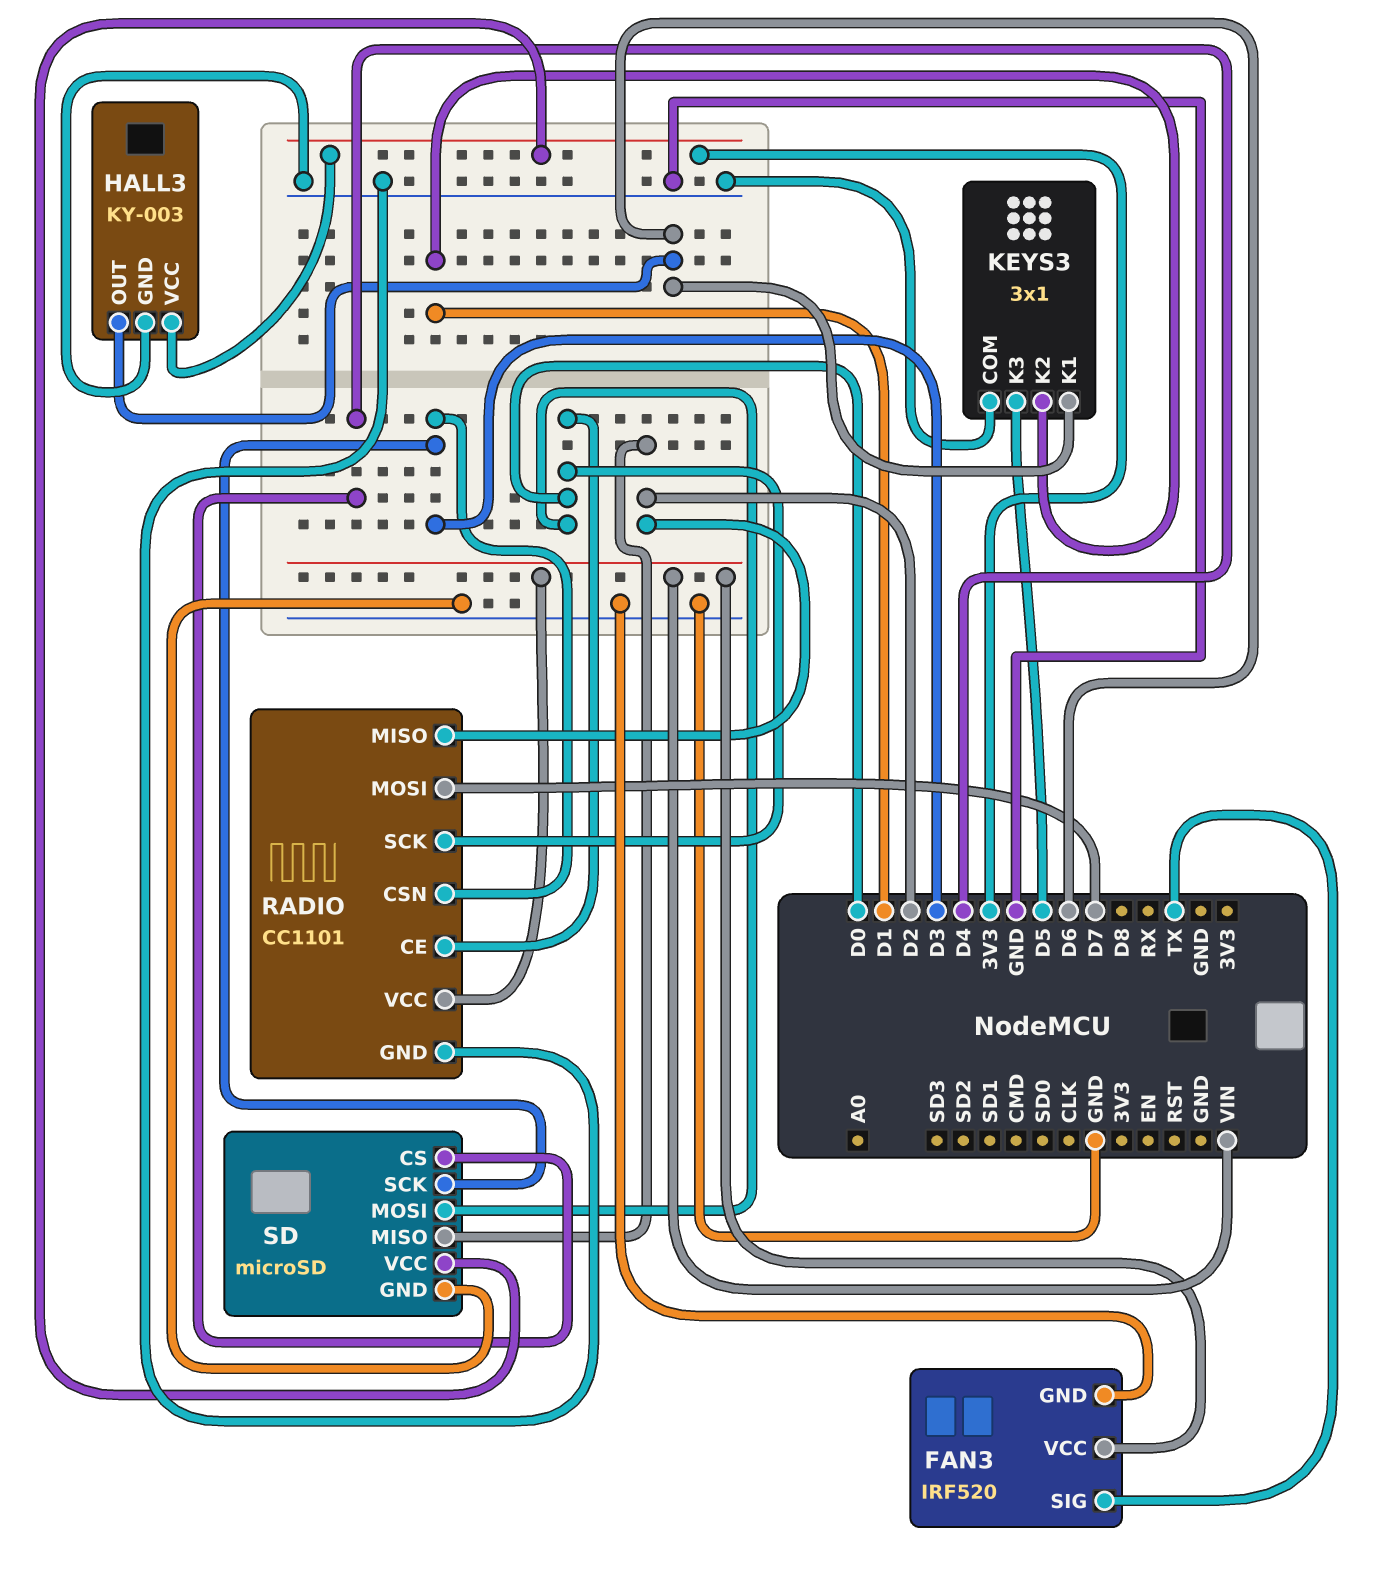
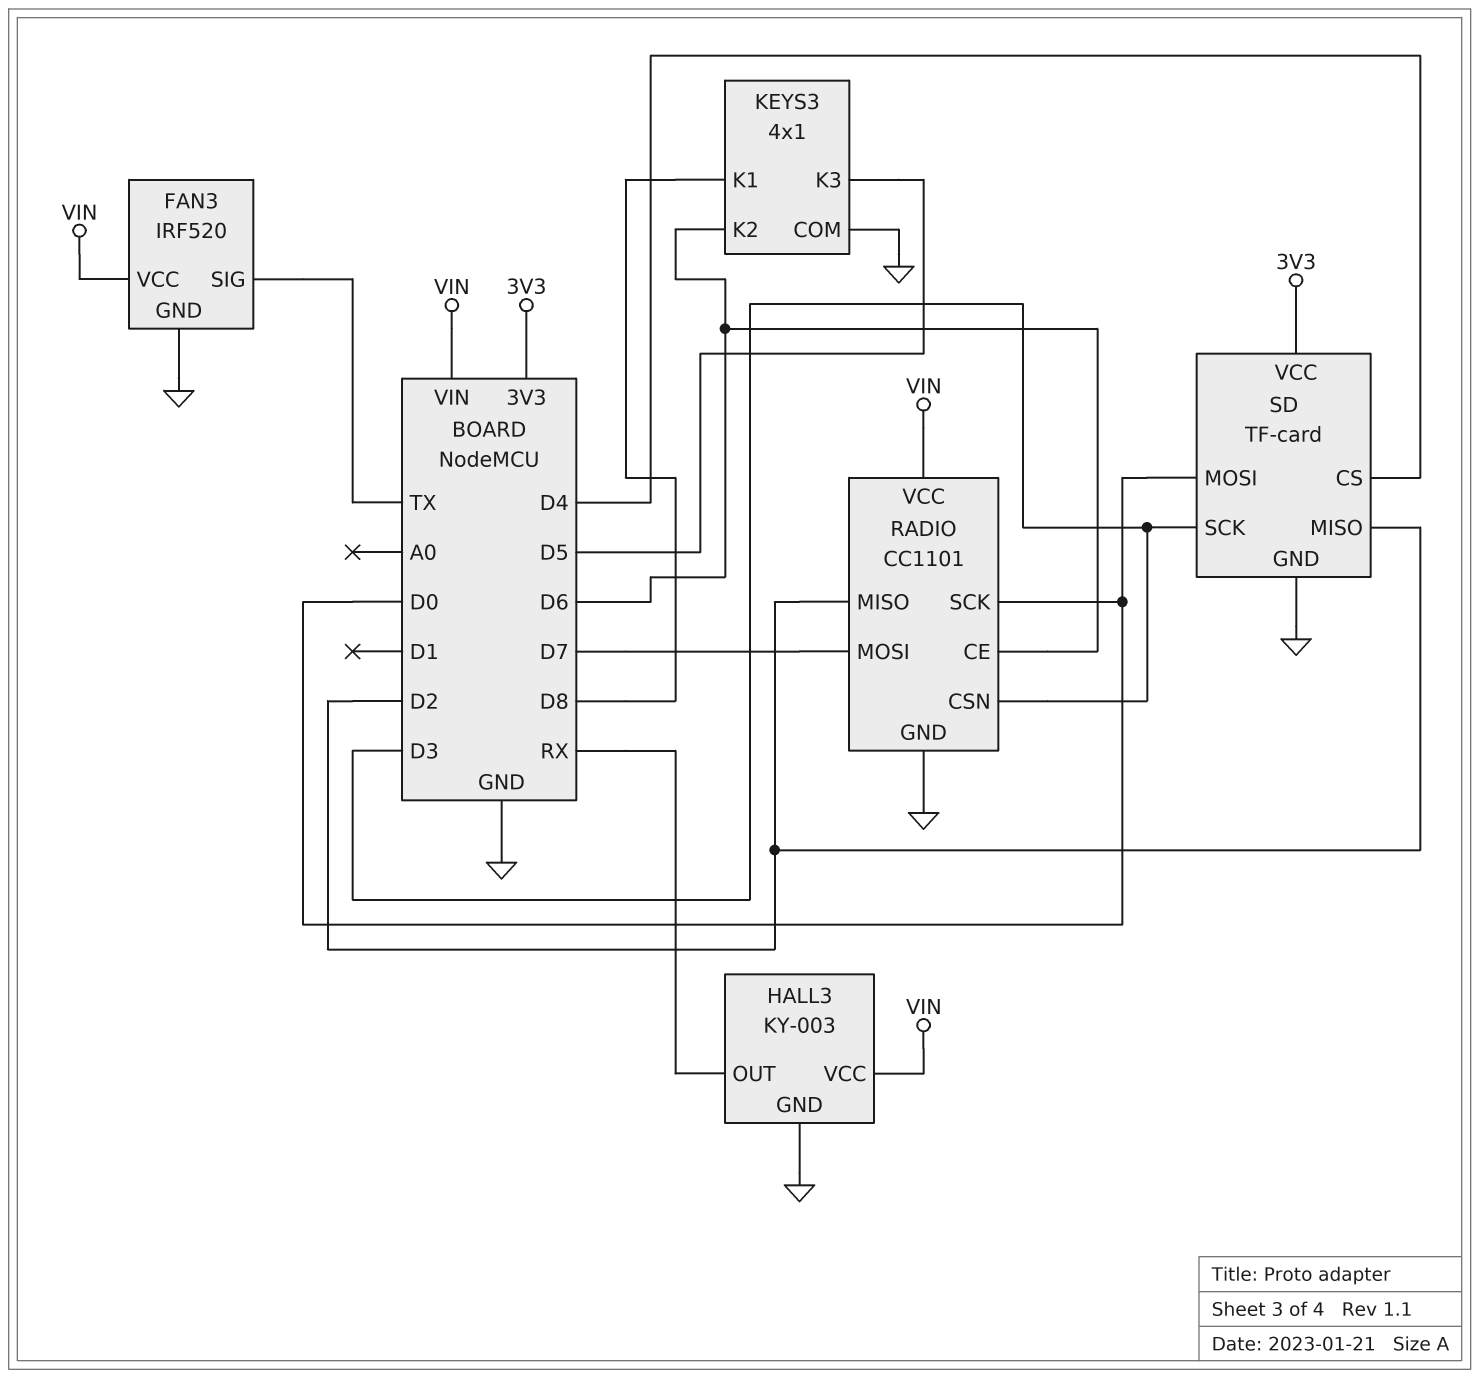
HALL3 pin OUT: D6 -> RX
HALL3 pin VCC: 3V3 -> VIN
KEYS3: 3x1 -> 4x1
KEYS3 pin K1: D6 -> D8
KEYS3 pin K2: D1 -> D6
RADIO pin CE: D0 -> D6
SD: microSD -> TF-card

